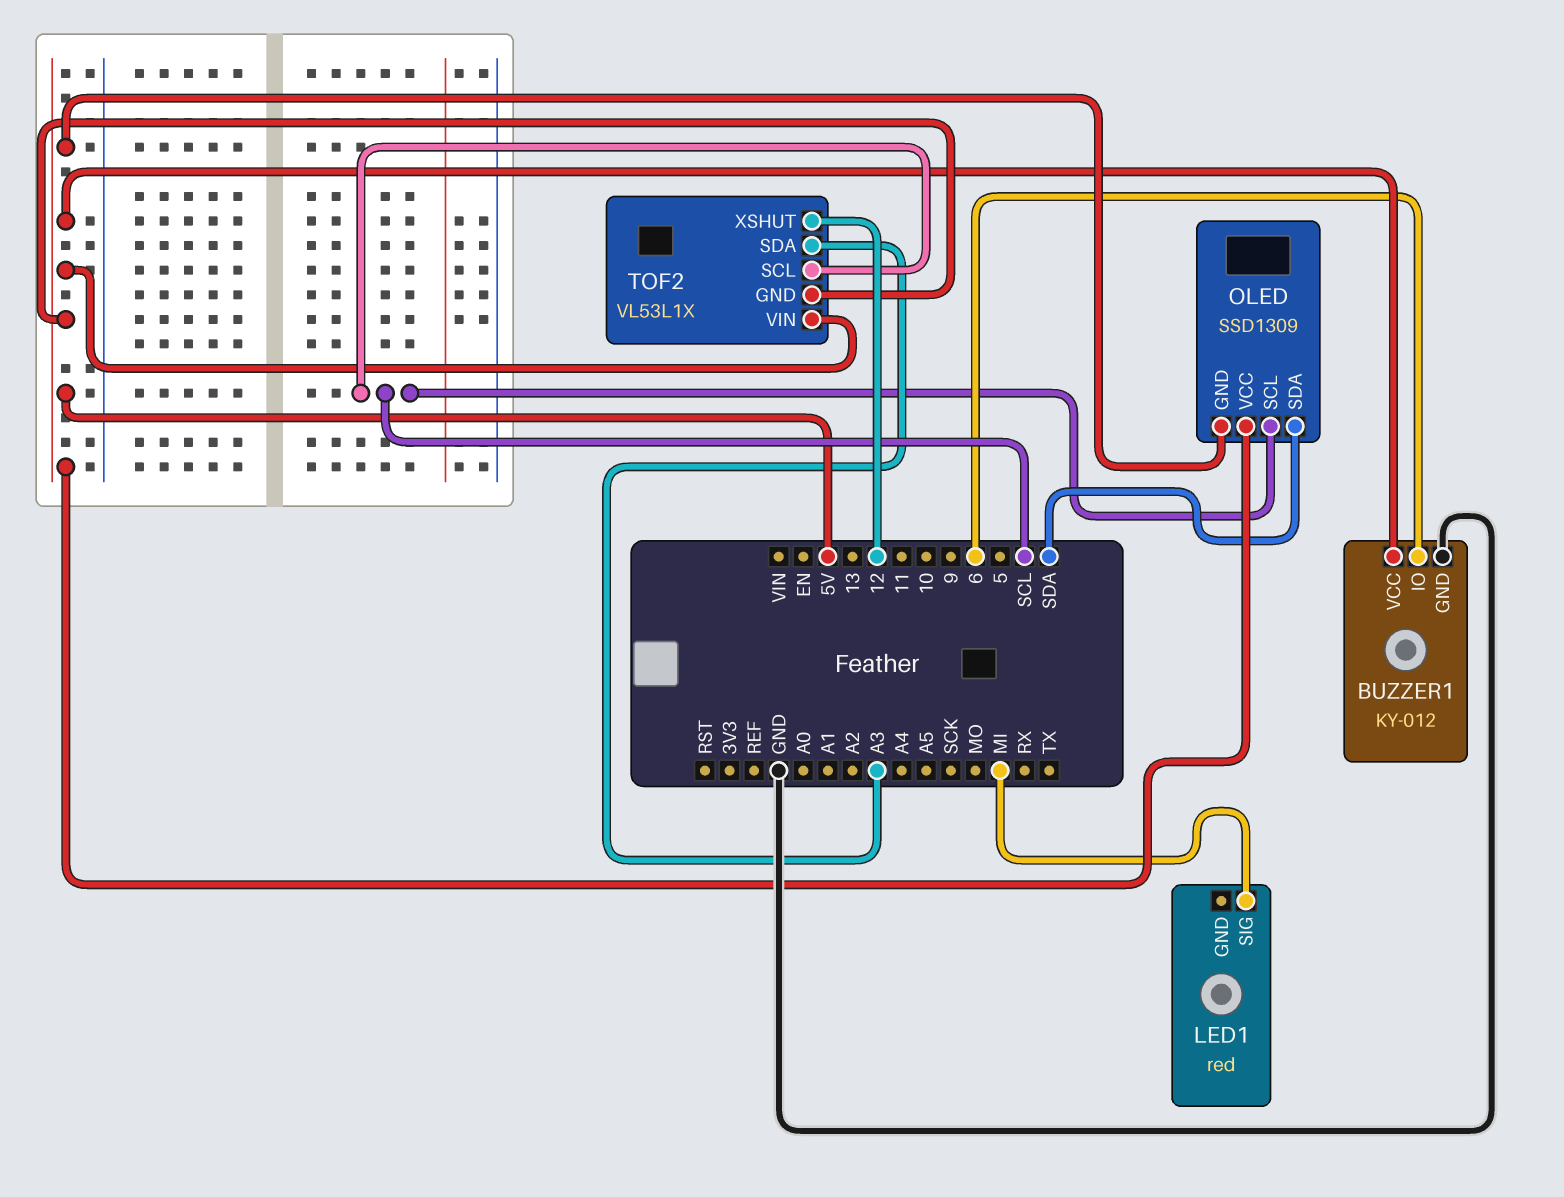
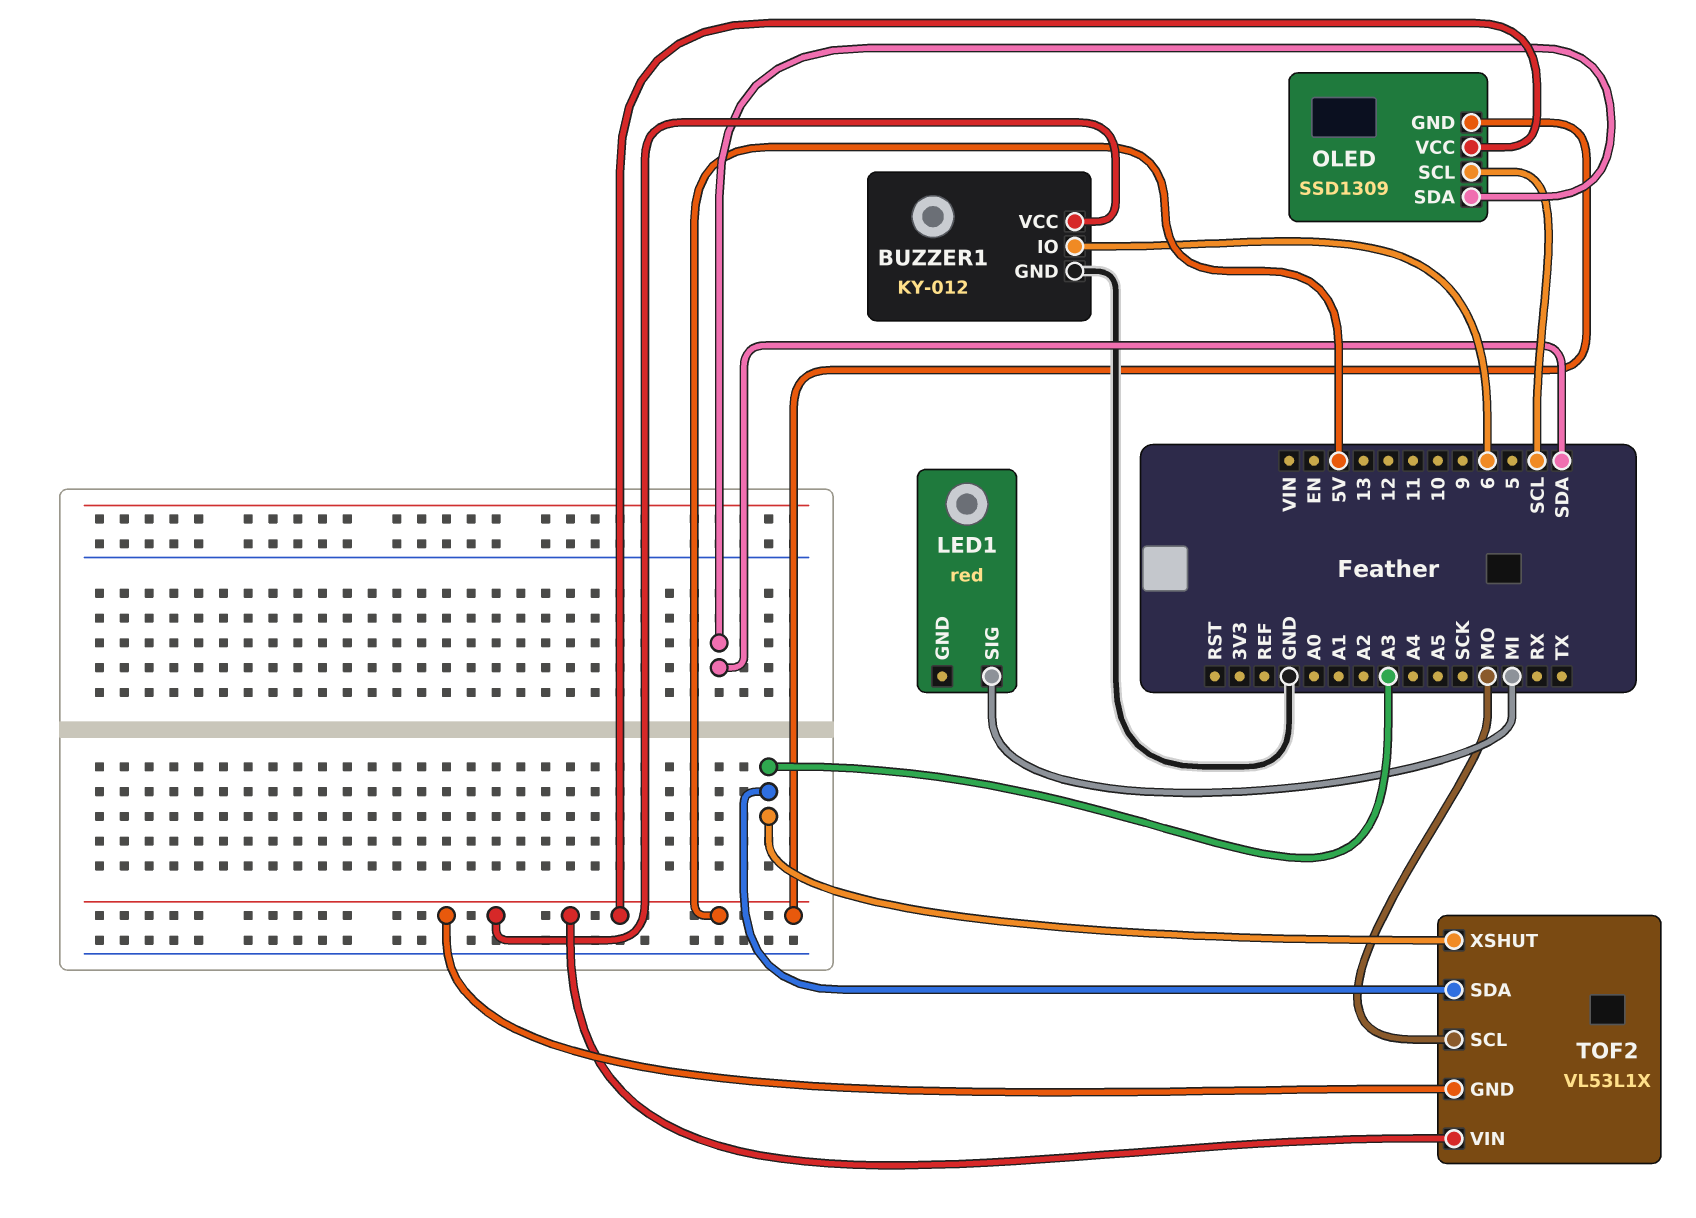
TOF2 pin SCL: SCL -> MO
TOF2 pin XSHUT: 12 -> A3

